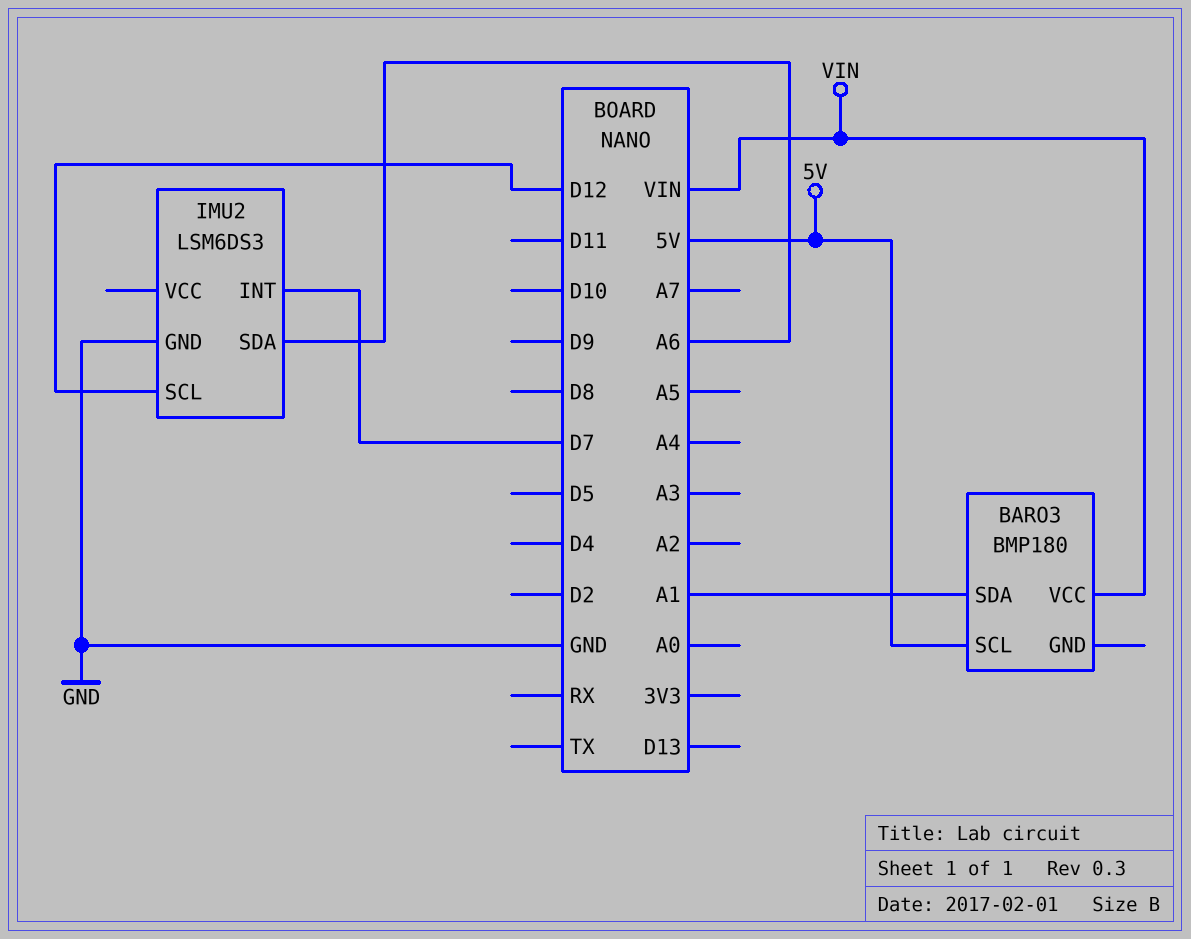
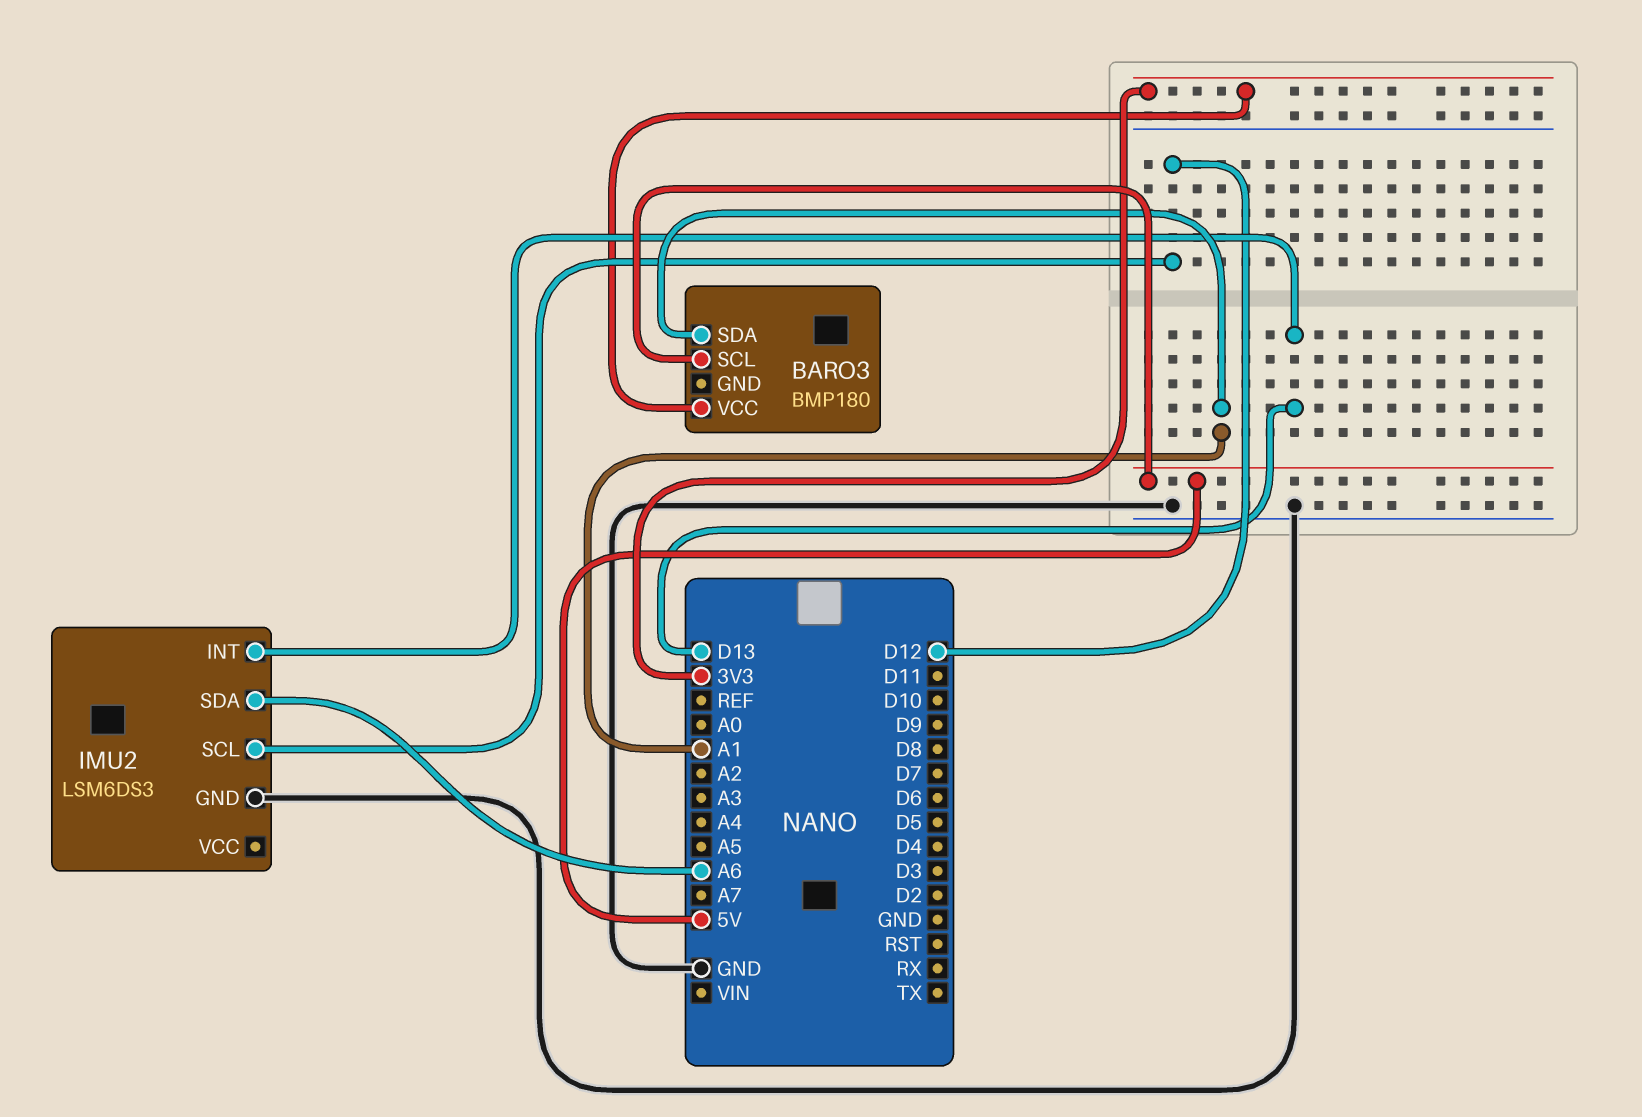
BARO3 pin VCC: VIN -> 3V3
IMU2 pin INT: D7 -> D13

